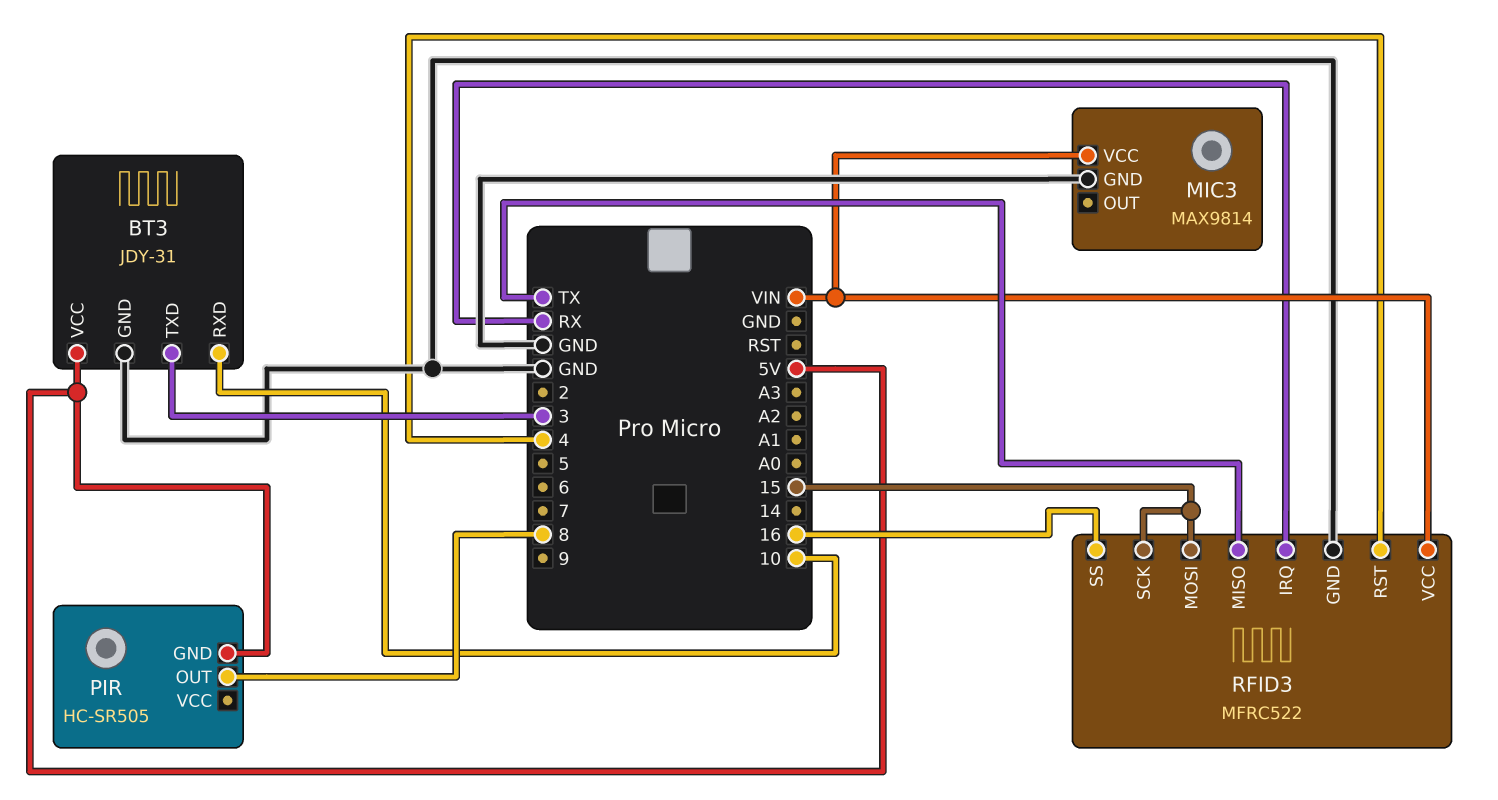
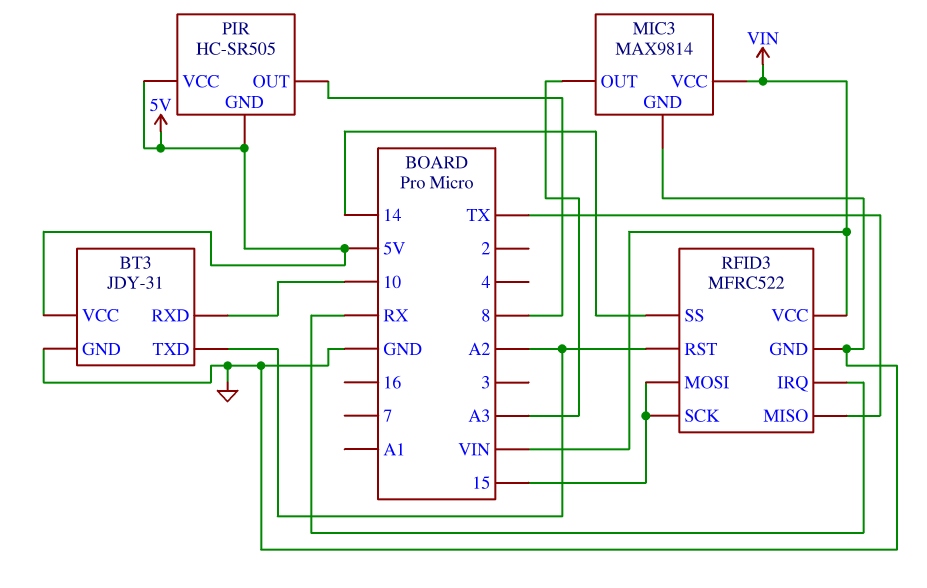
BT3 pin TXD: 3 -> A2
MIC3 pin OUT: none -> A3
PIR pin VCC: none -> 5V
RFID3 pin RST: 4 -> A2
RFID3 pin SS: 16 -> 14

